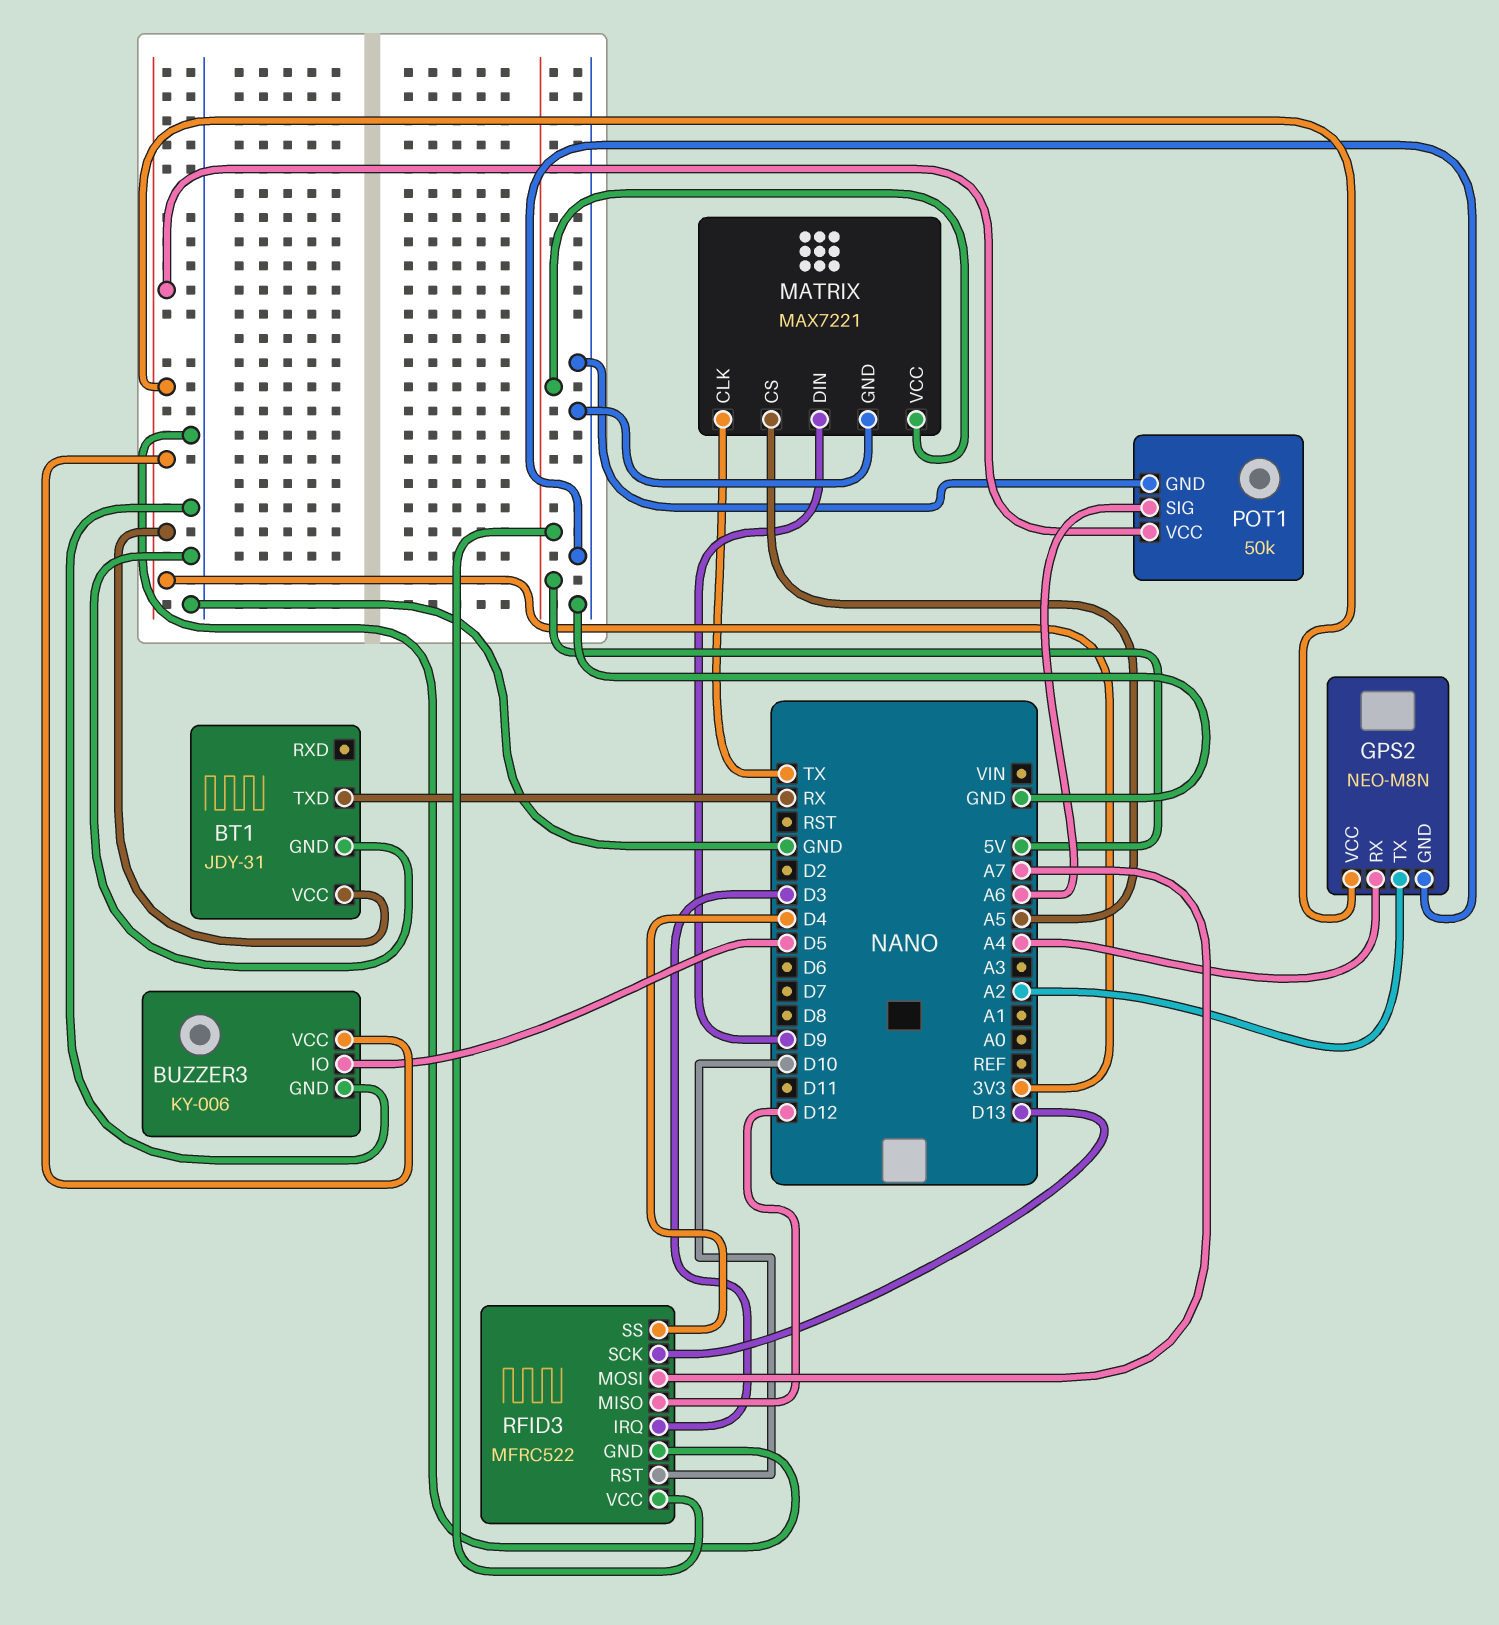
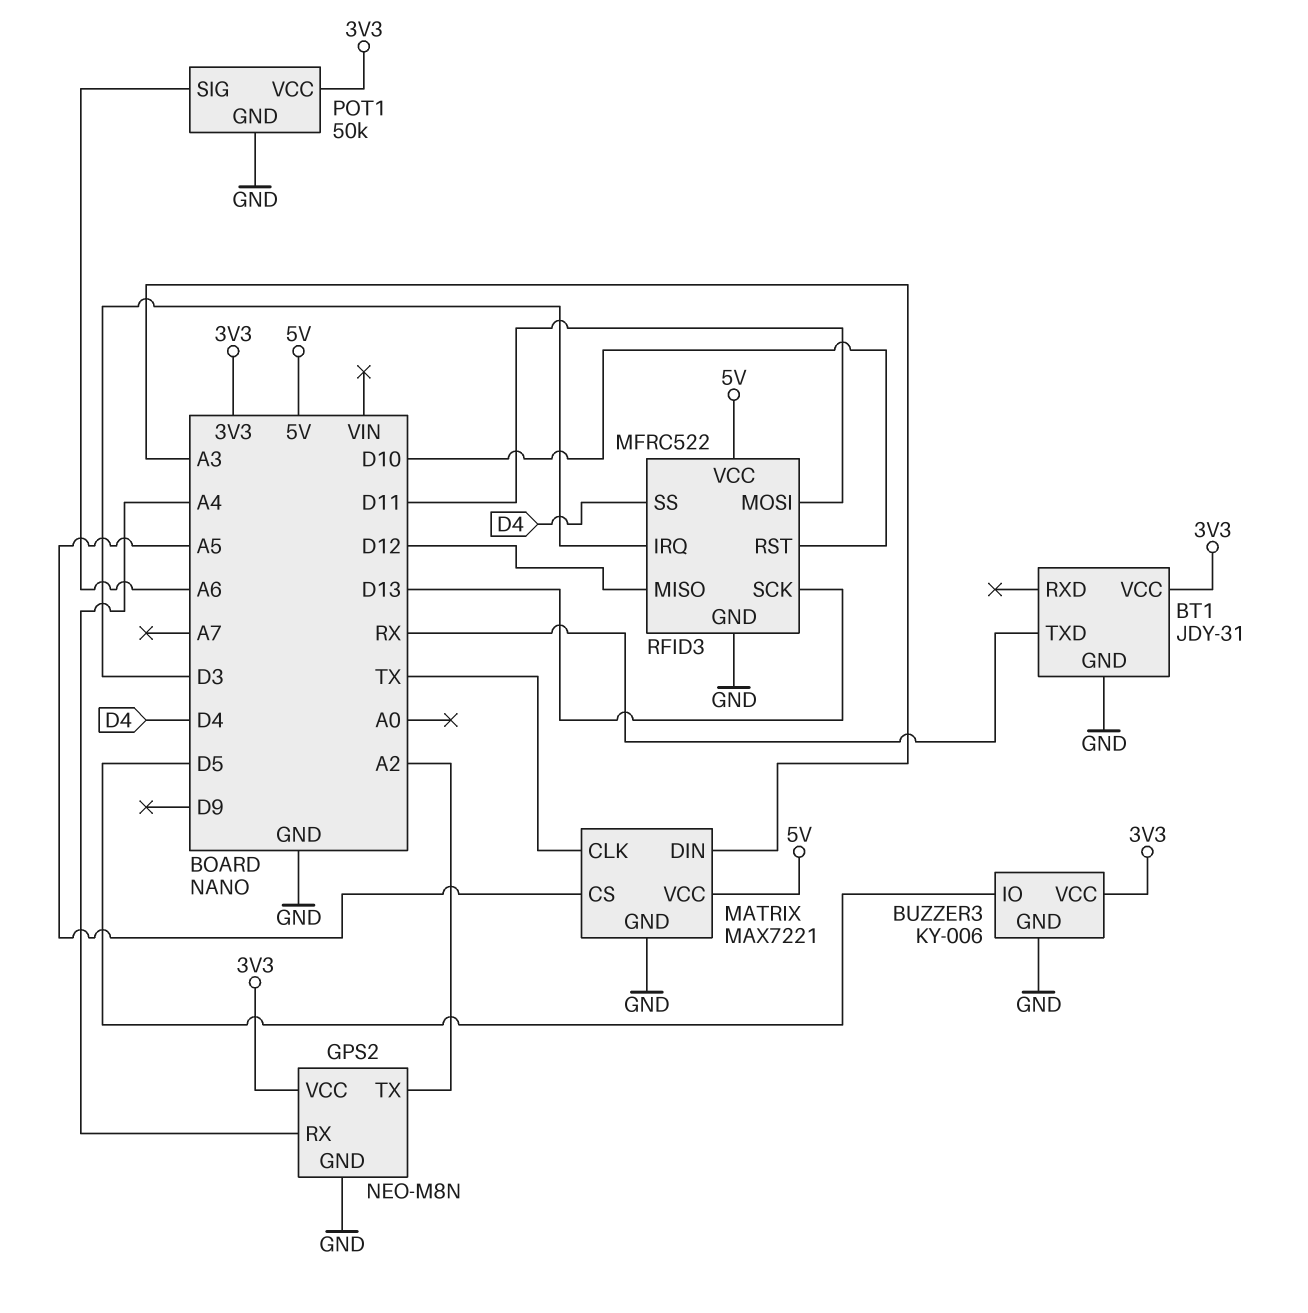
MATRIX pin DIN: D9 -> A3
RFID3 pin MOSI: A7 -> D11

